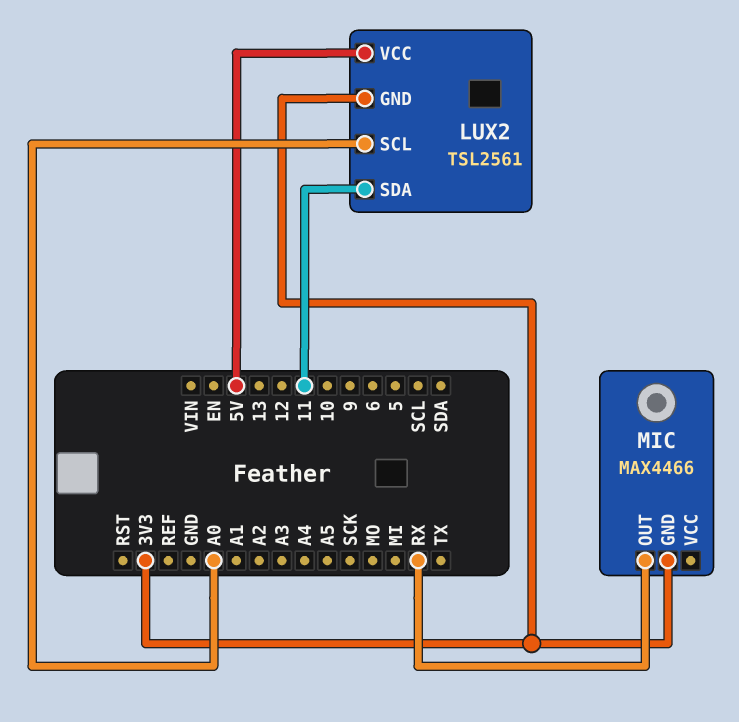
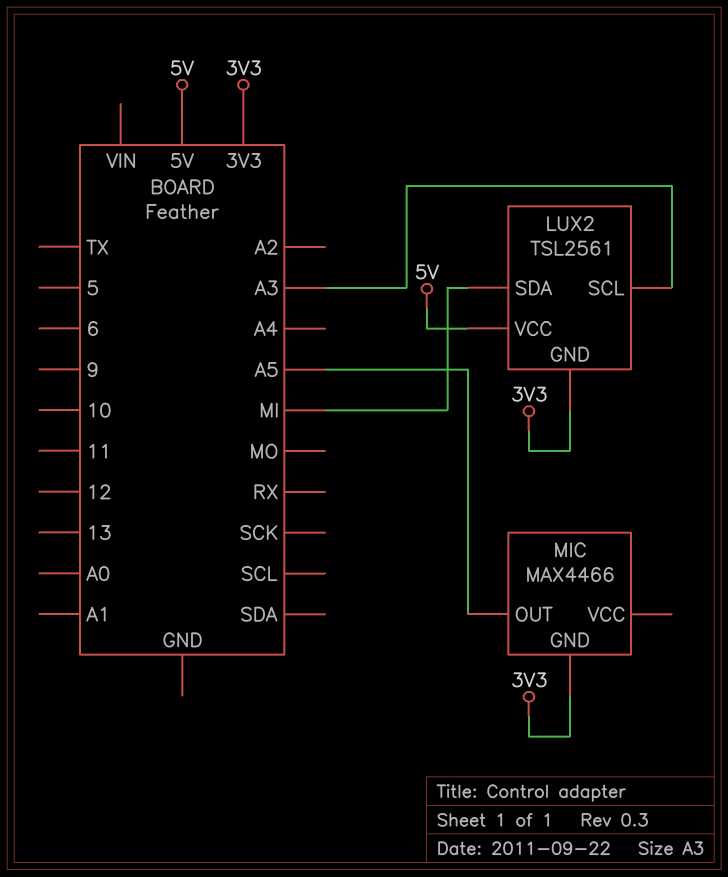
LUX2 pin SCL: A0 -> A3
LUX2 pin SDA: 11 -> MI
MIC pin OUT: RX -> A5

